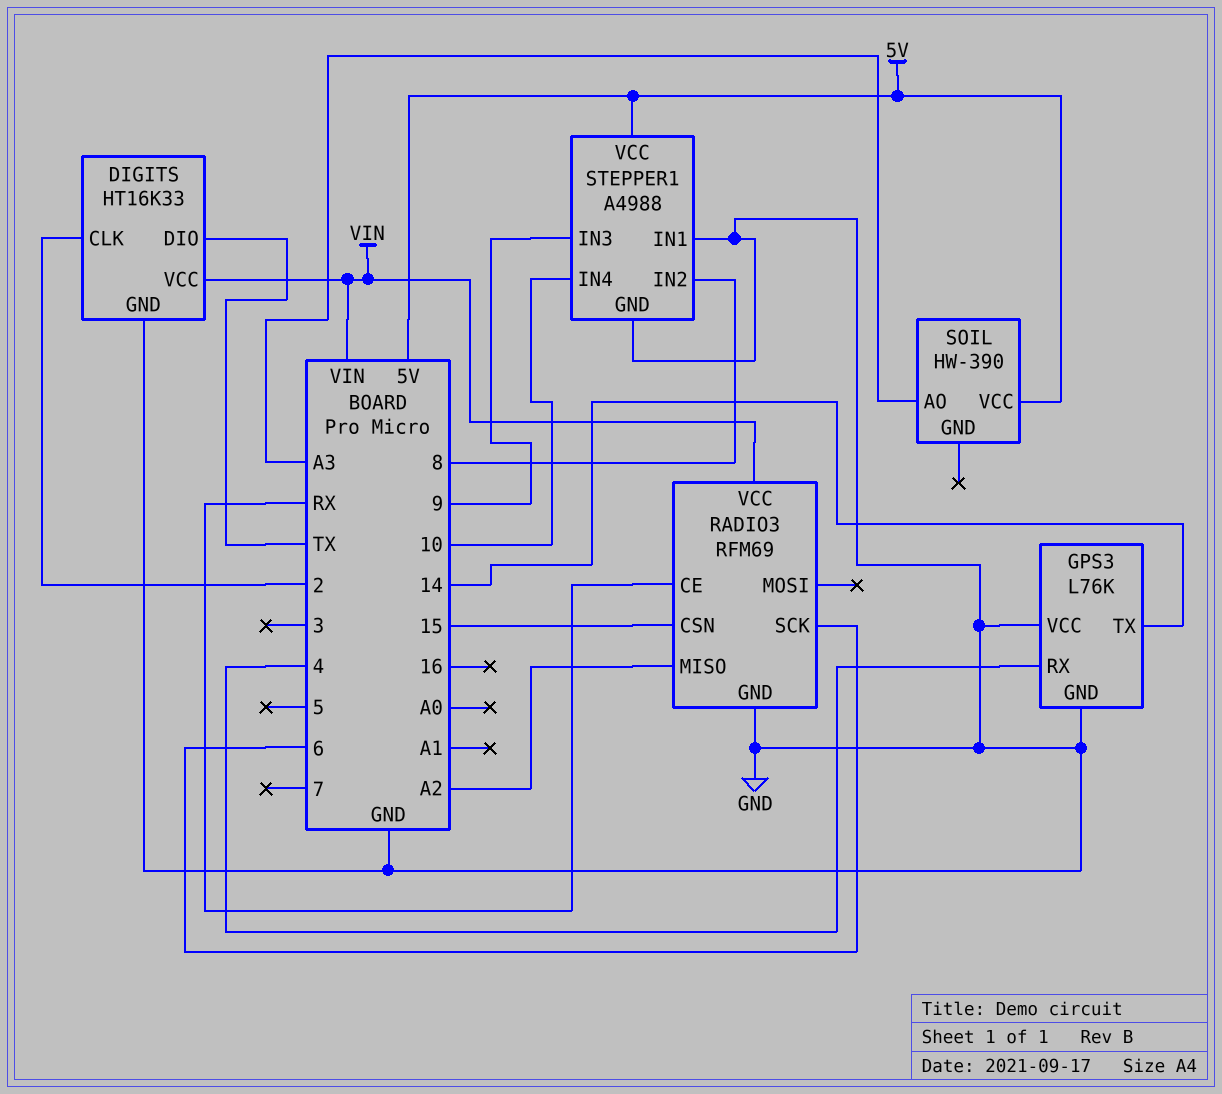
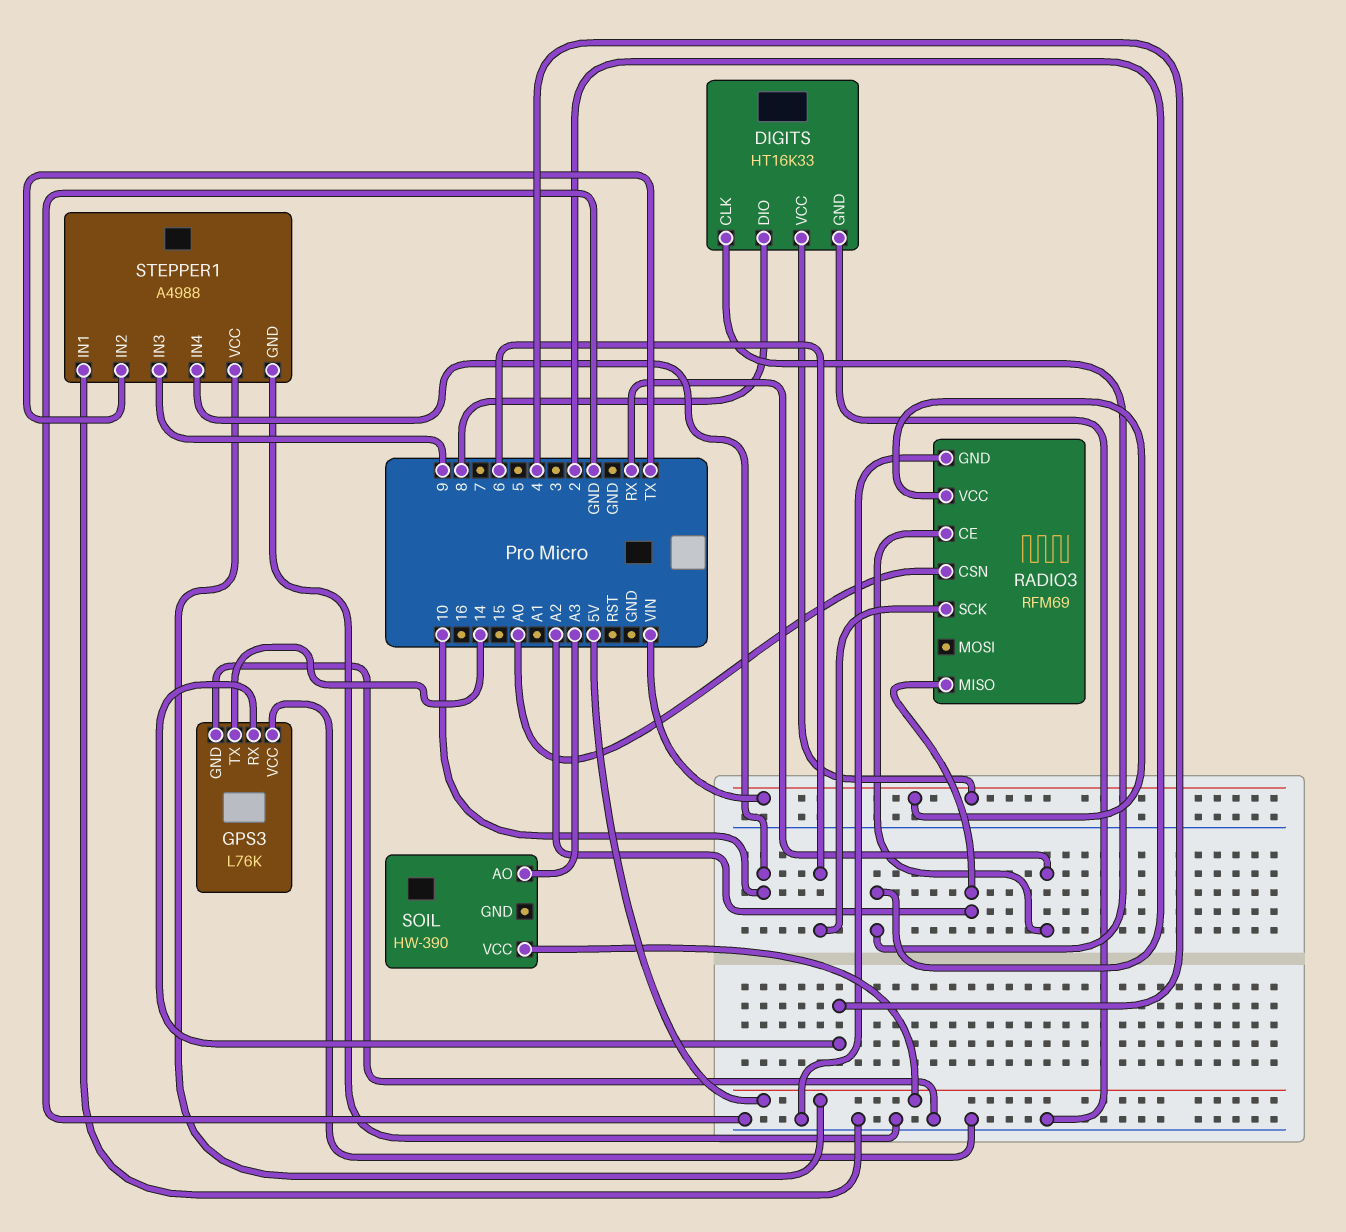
DIGITS pin DIO: TX -> 8
RADIO3 pin CSN: 15 -> A0
STEPPER1 pin IN2: 8 -> TX

